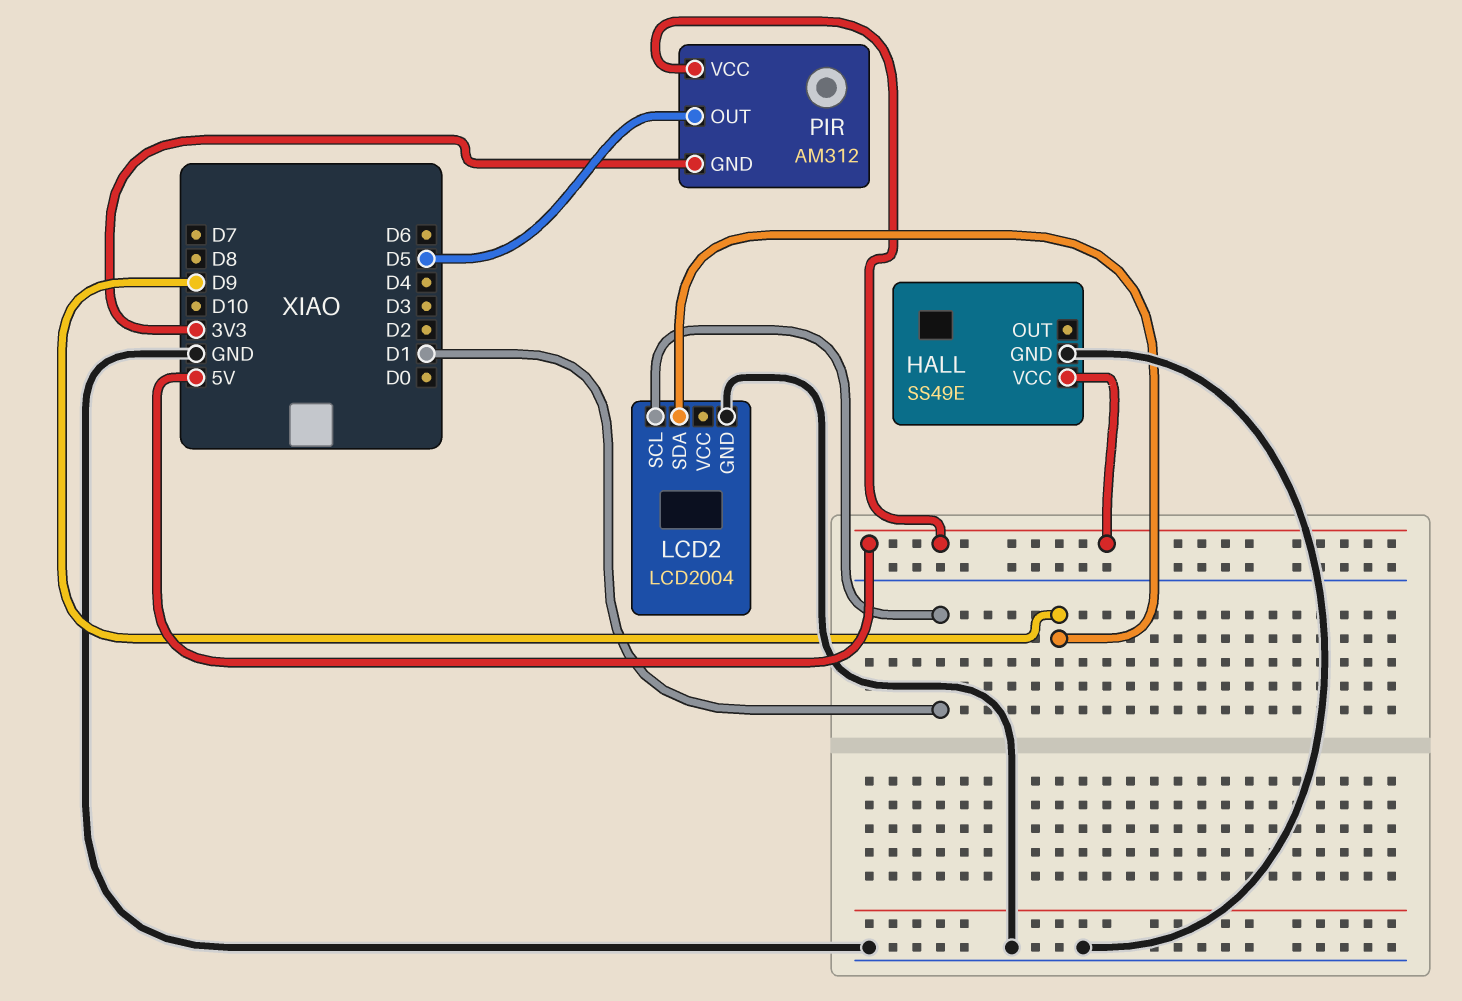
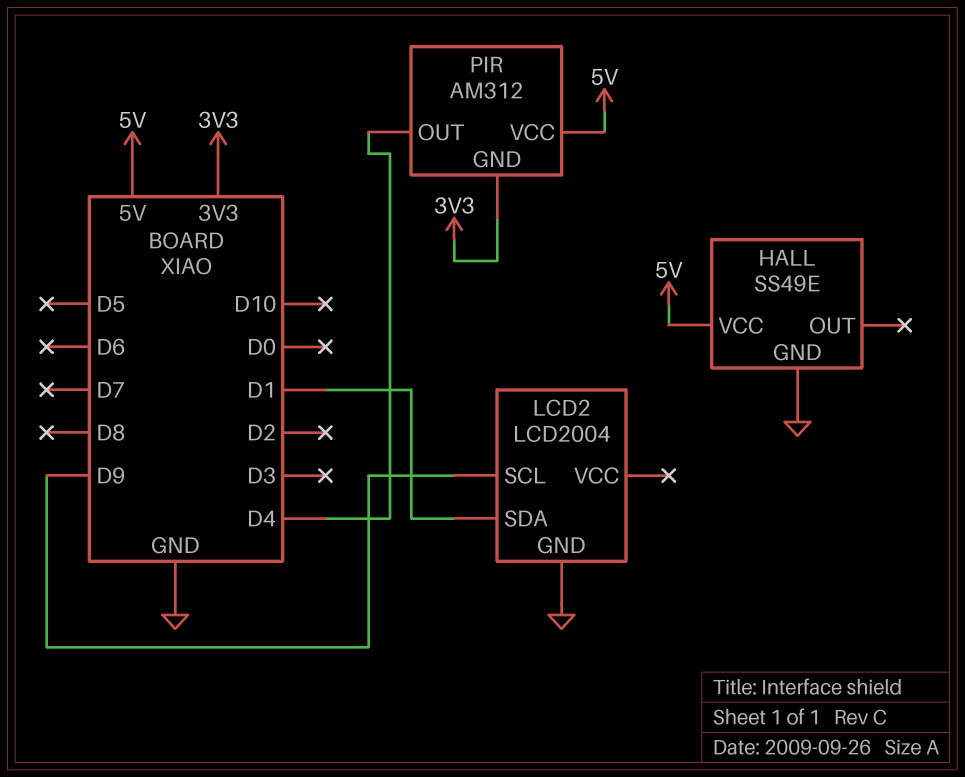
LCD2 pin SCL: D1 -> D9
LCD2 pin SDA: D9 -> D1
PIR pin OUT: D5 -> D4

